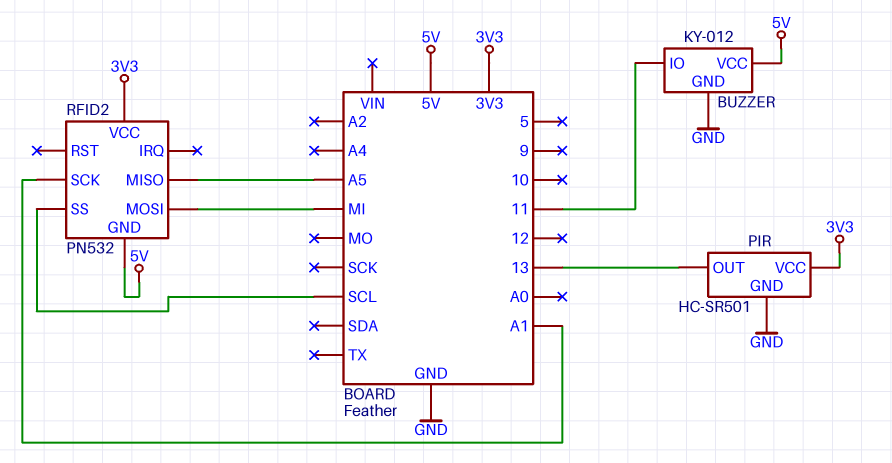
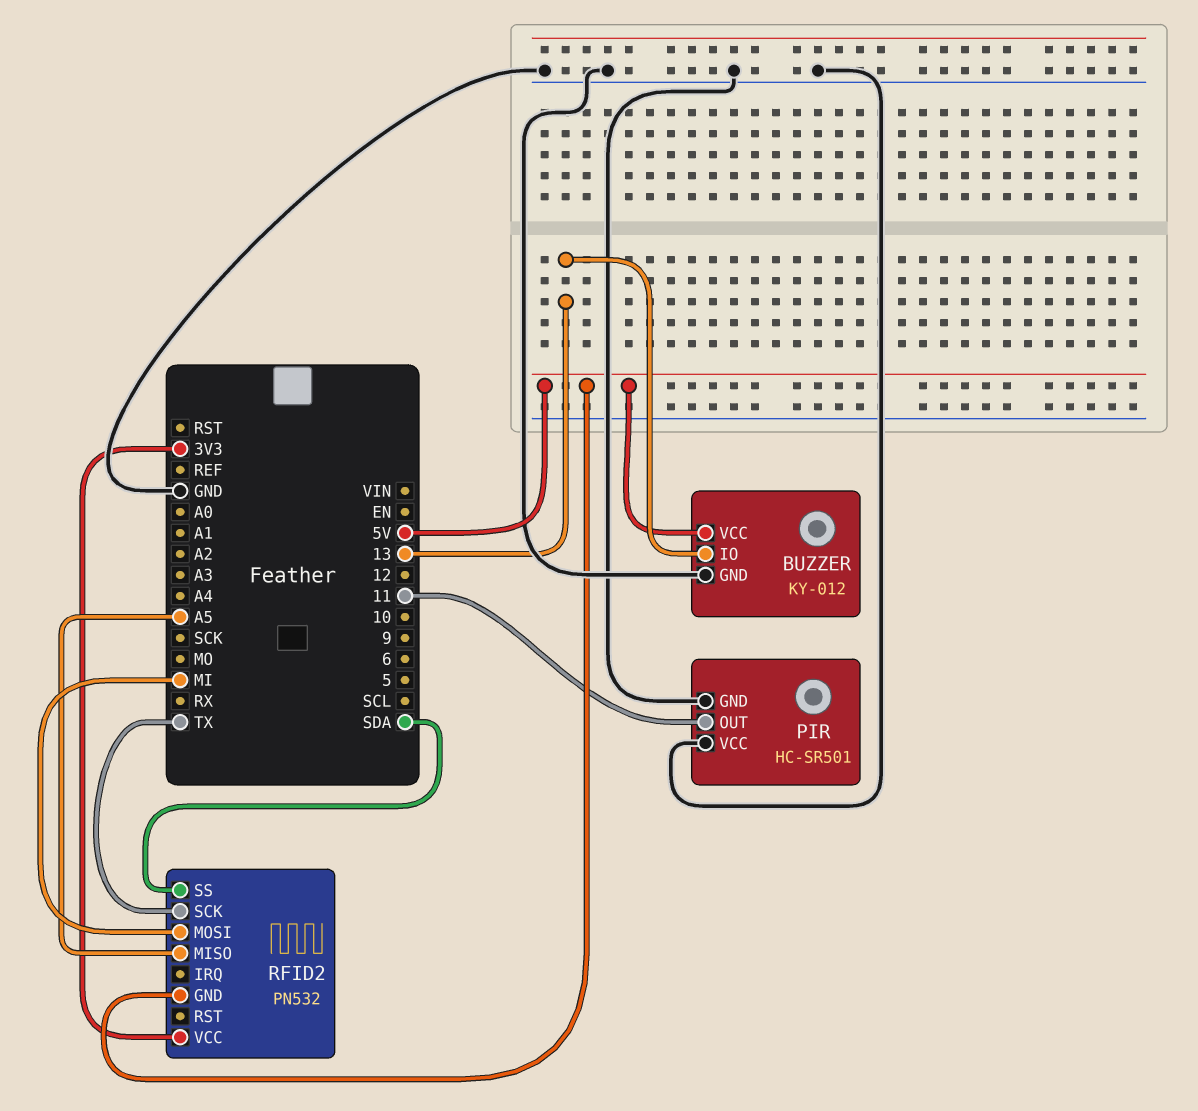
BUZZER pin IO: 11 -> 13
PIR pin OUT: 13 -> 11
PIR pin VCC: 3V3 -> GND
RFID2 pin SCK: A1 -> TX
RFID2 pin SS: SCL -> SDA

